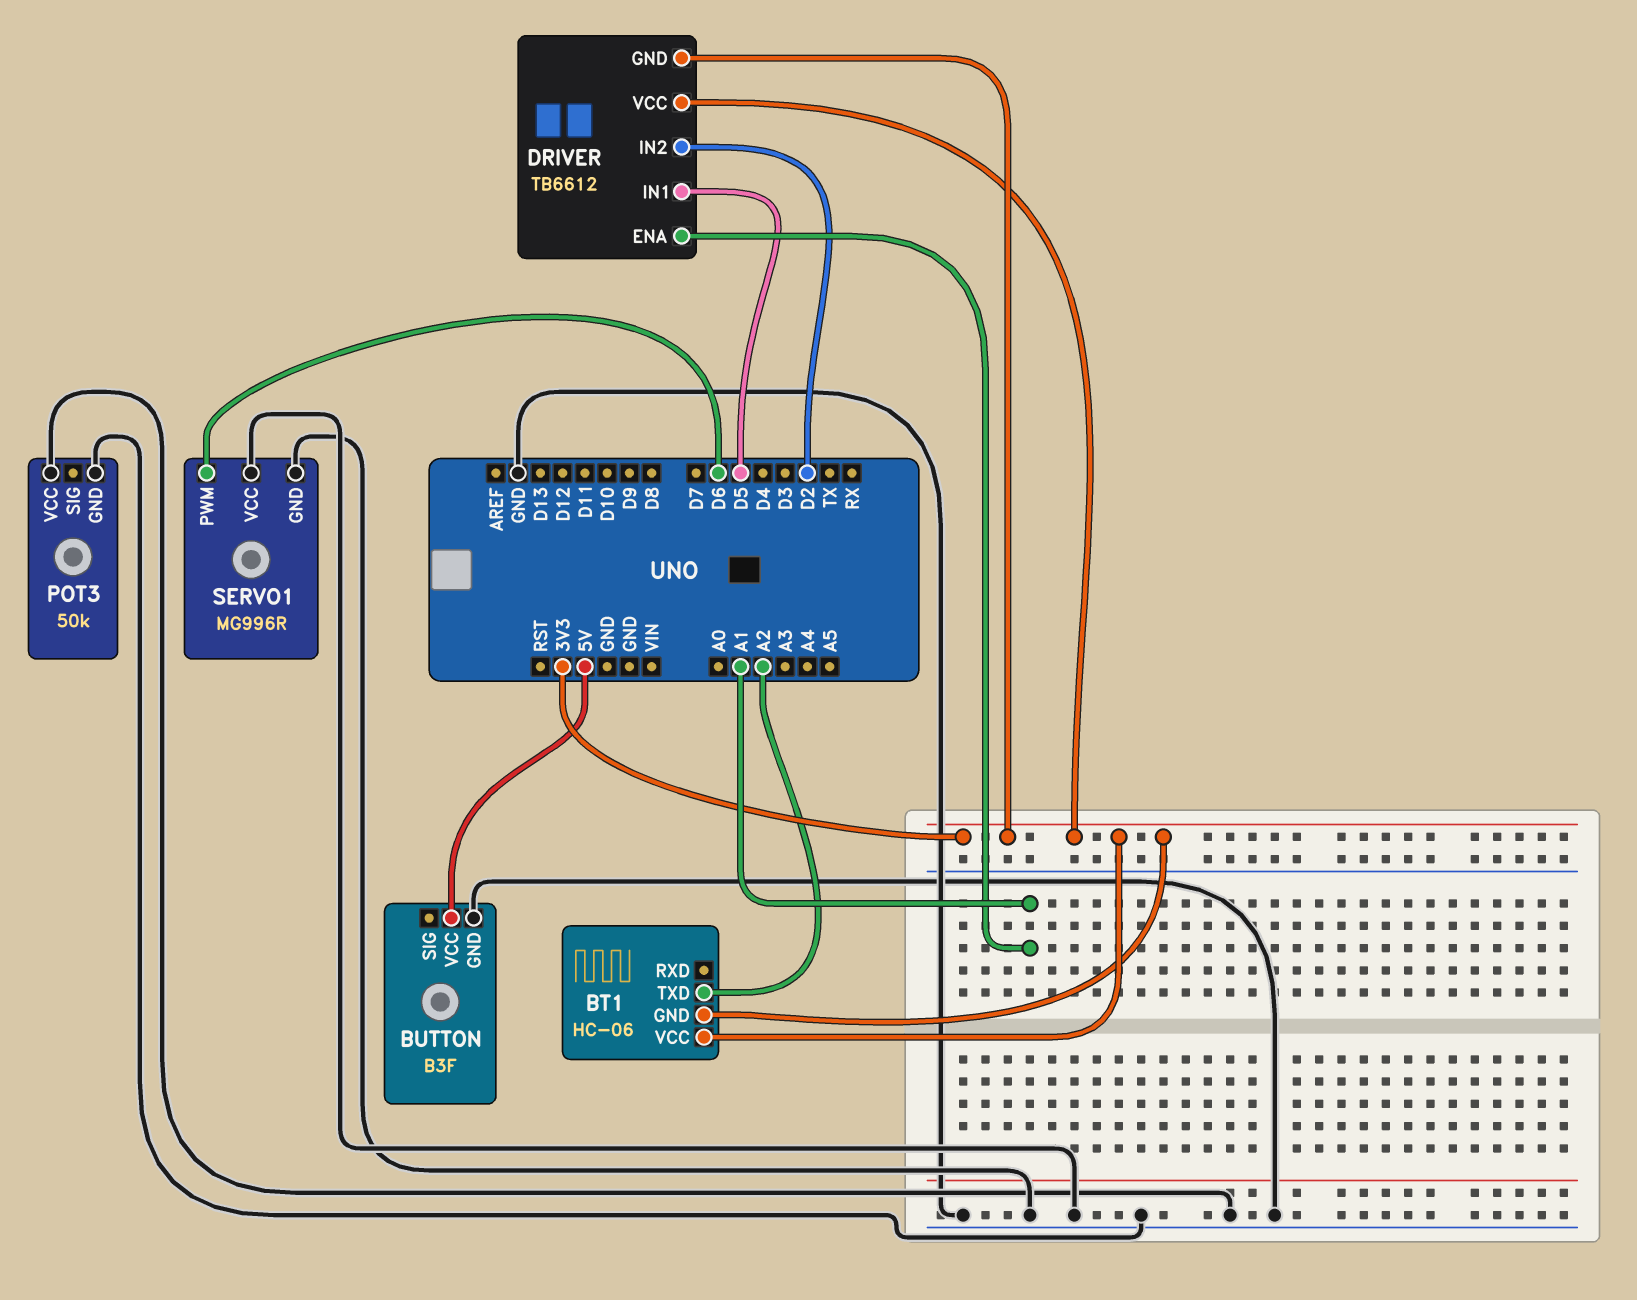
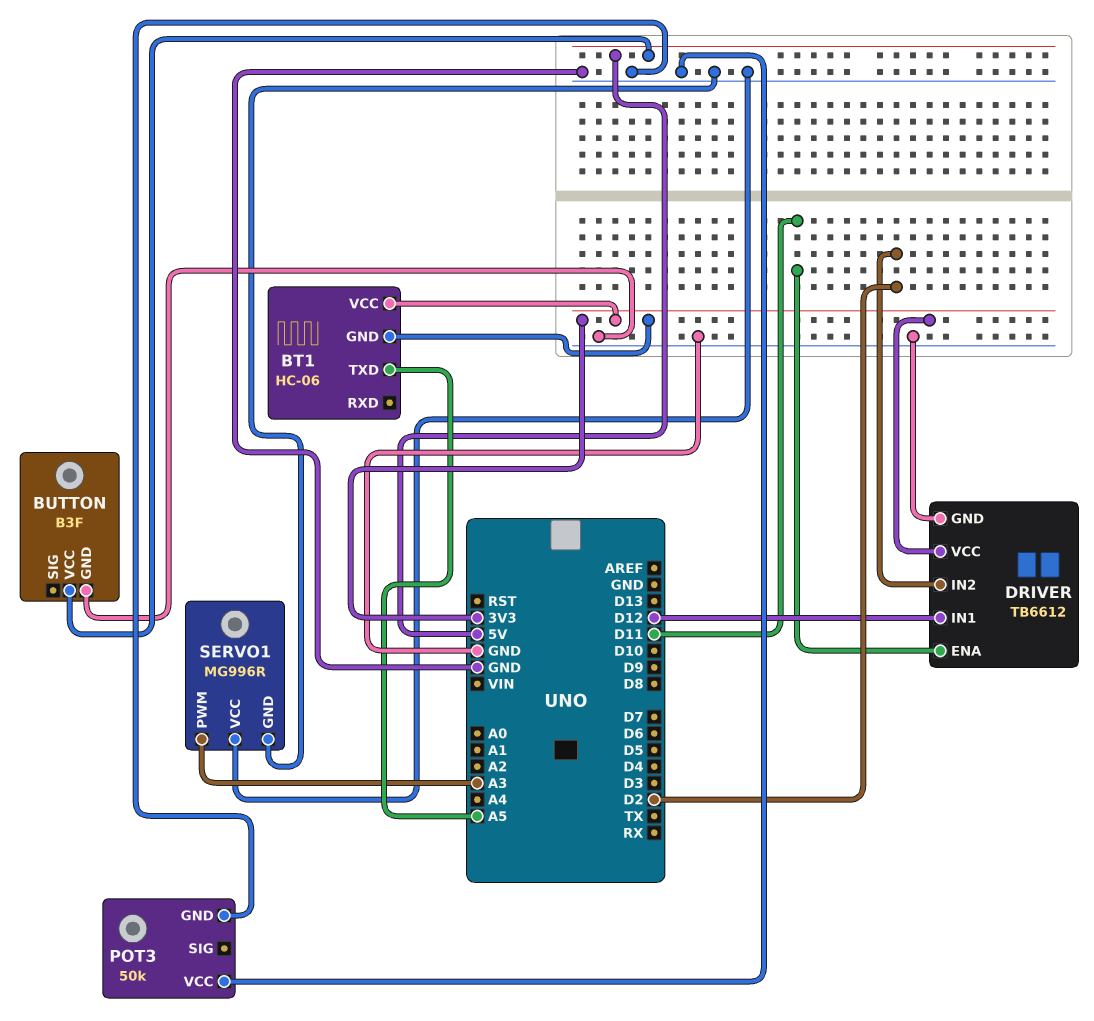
BT1 pin TXD: A2 -> A5
DRIVER pin ENA: A1 -> D11
DRIVER pin GND: 3V3 -> GND
DRIVER pin IN1: D5 -> D12
SERVO1 pin PWM: D6 -> A3

